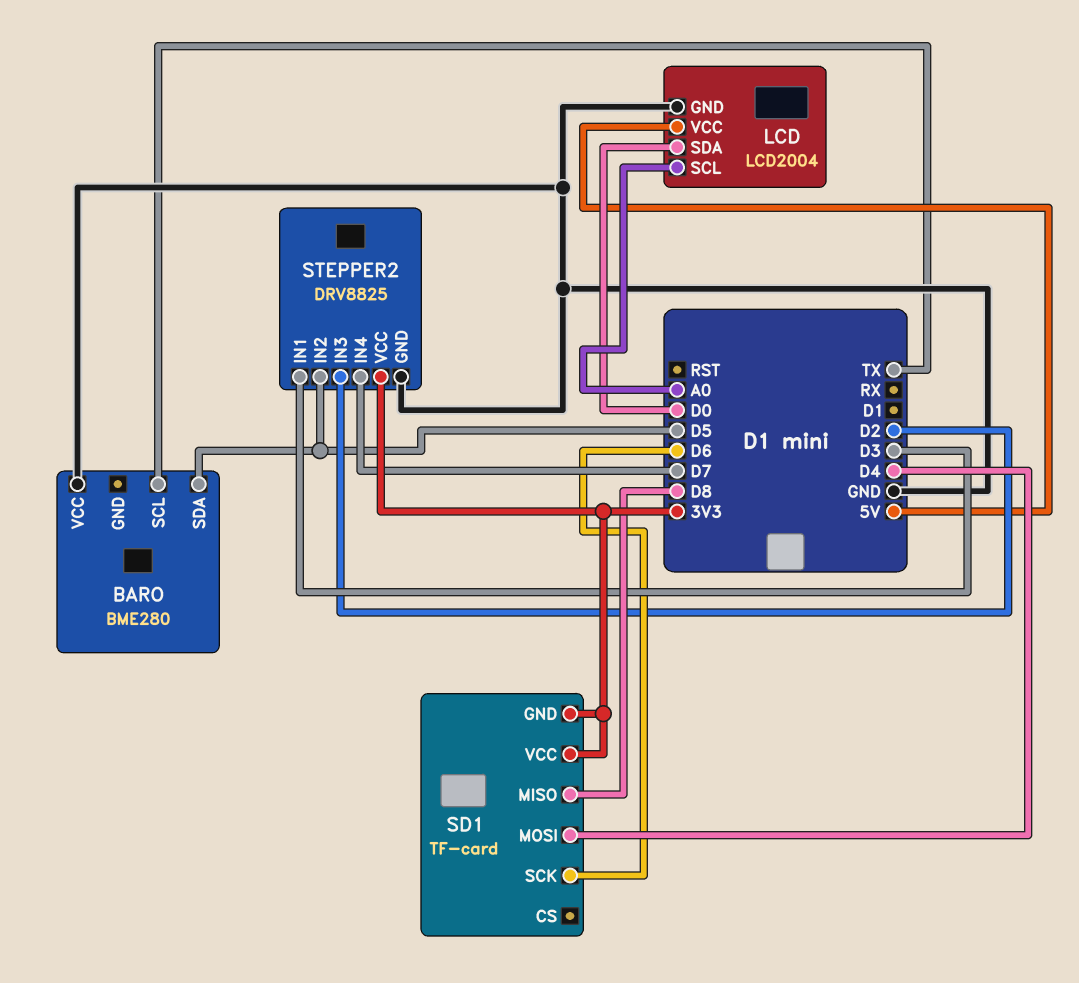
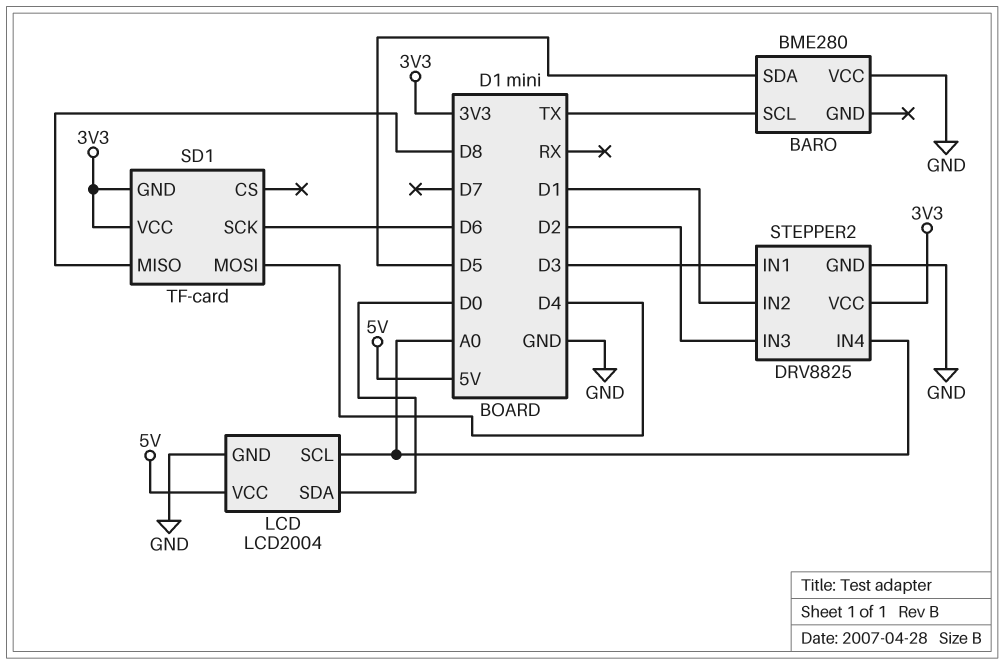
STEPPER2 pin IN2: D5 -> D1
STEPPER2 pin IN4: D7 -> A0

